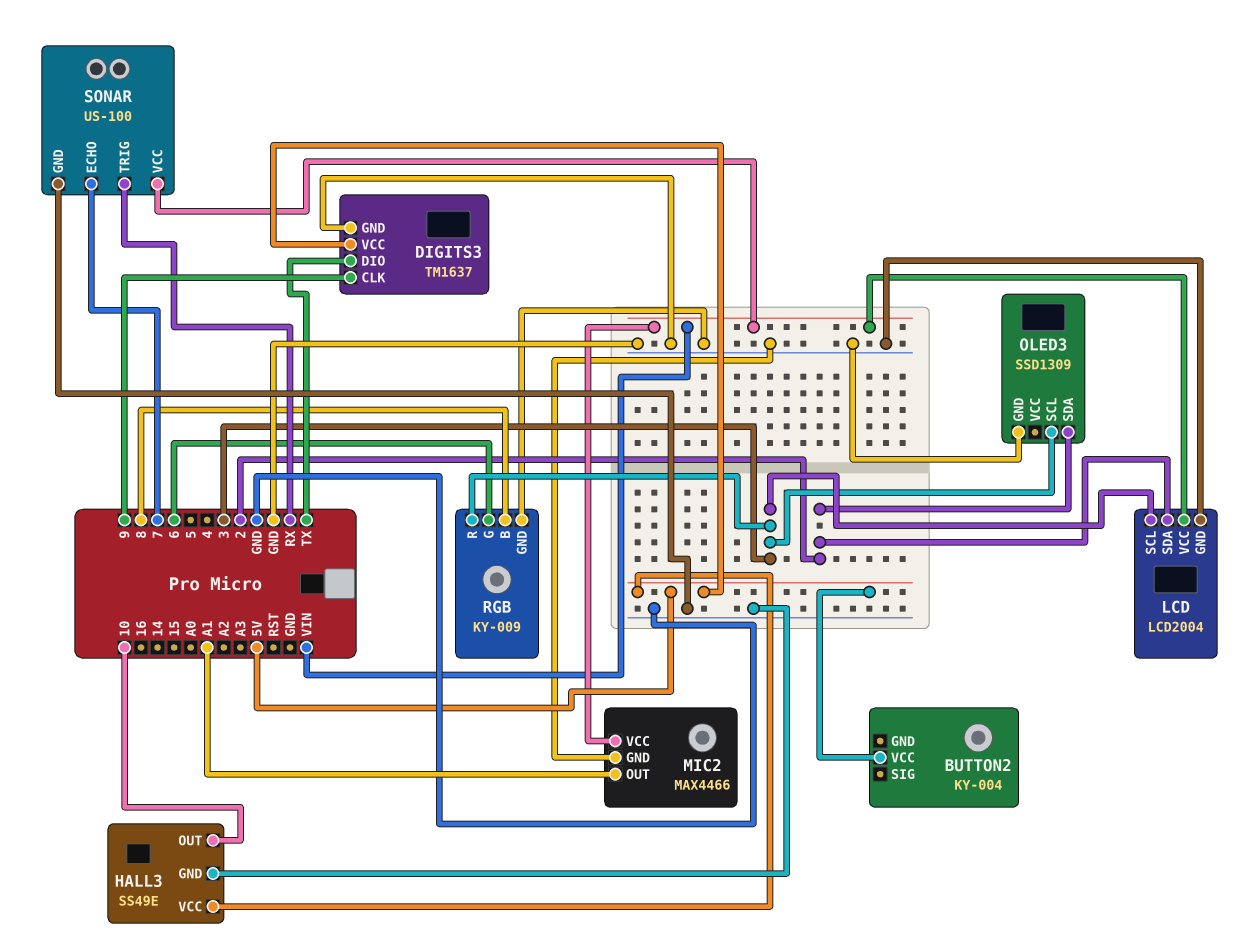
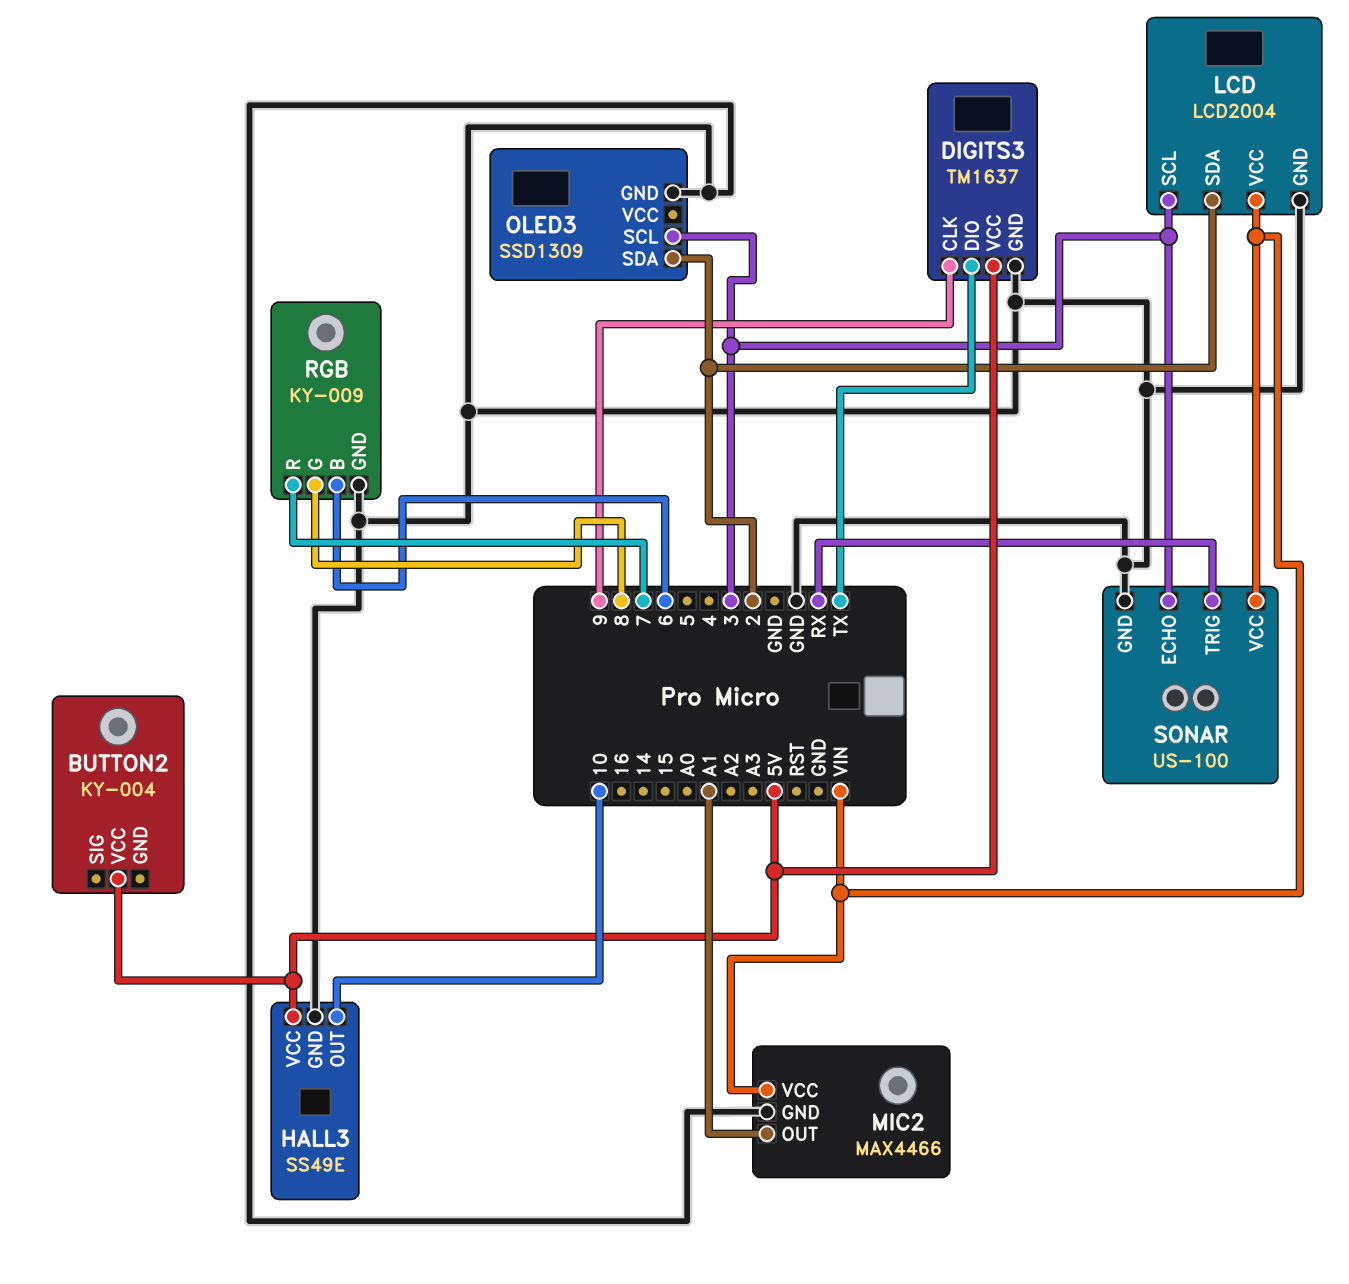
RGB pin B: 8 -> 6
RGB pin G: 6 -> 8
RGB pin R: 3 -> 7
SONAR pin ECHO: 7 -> 3

